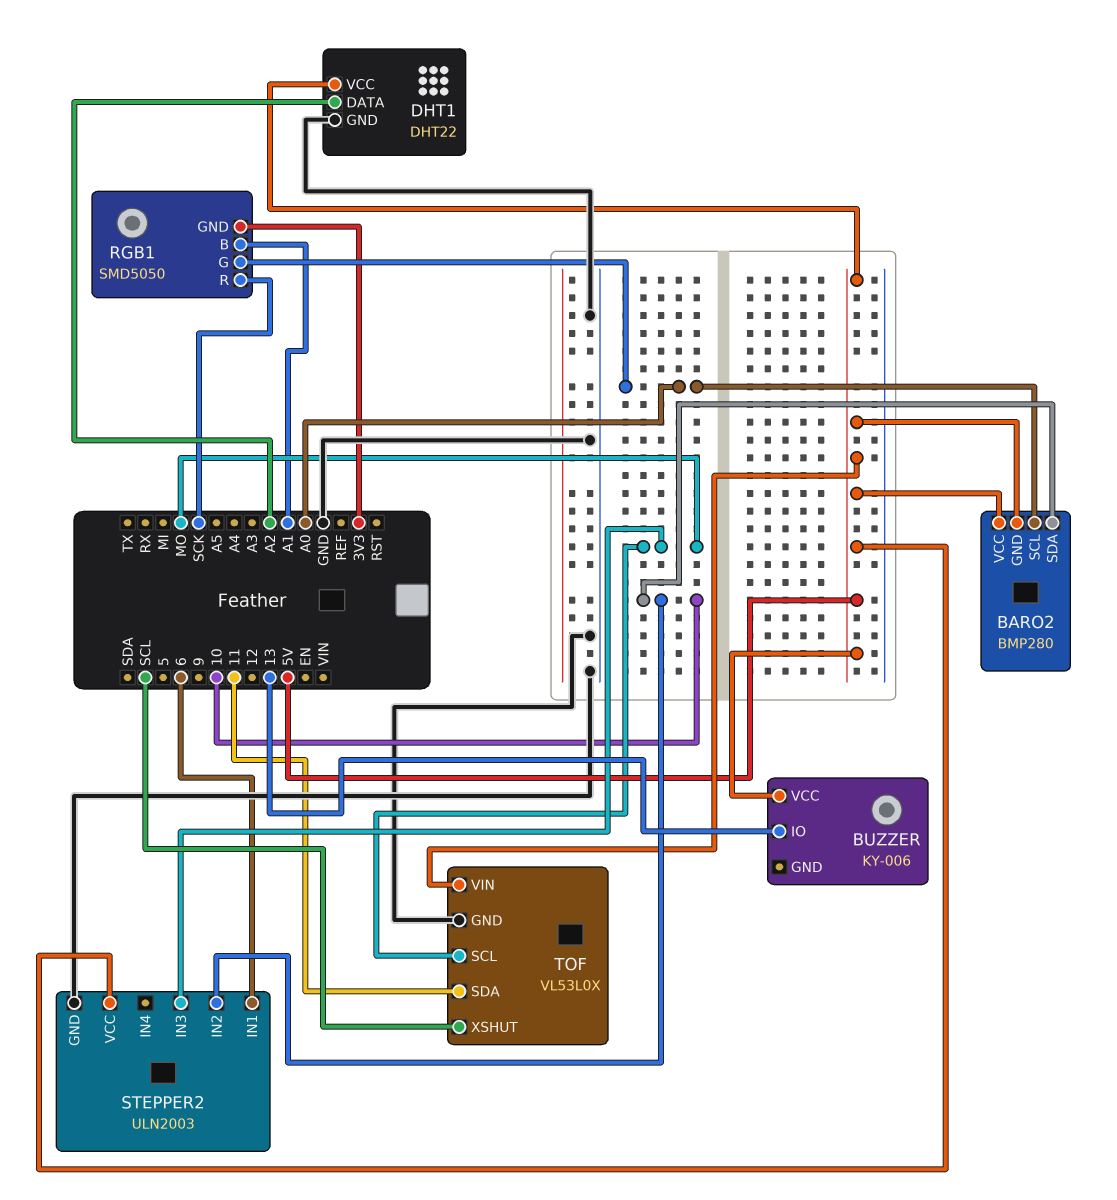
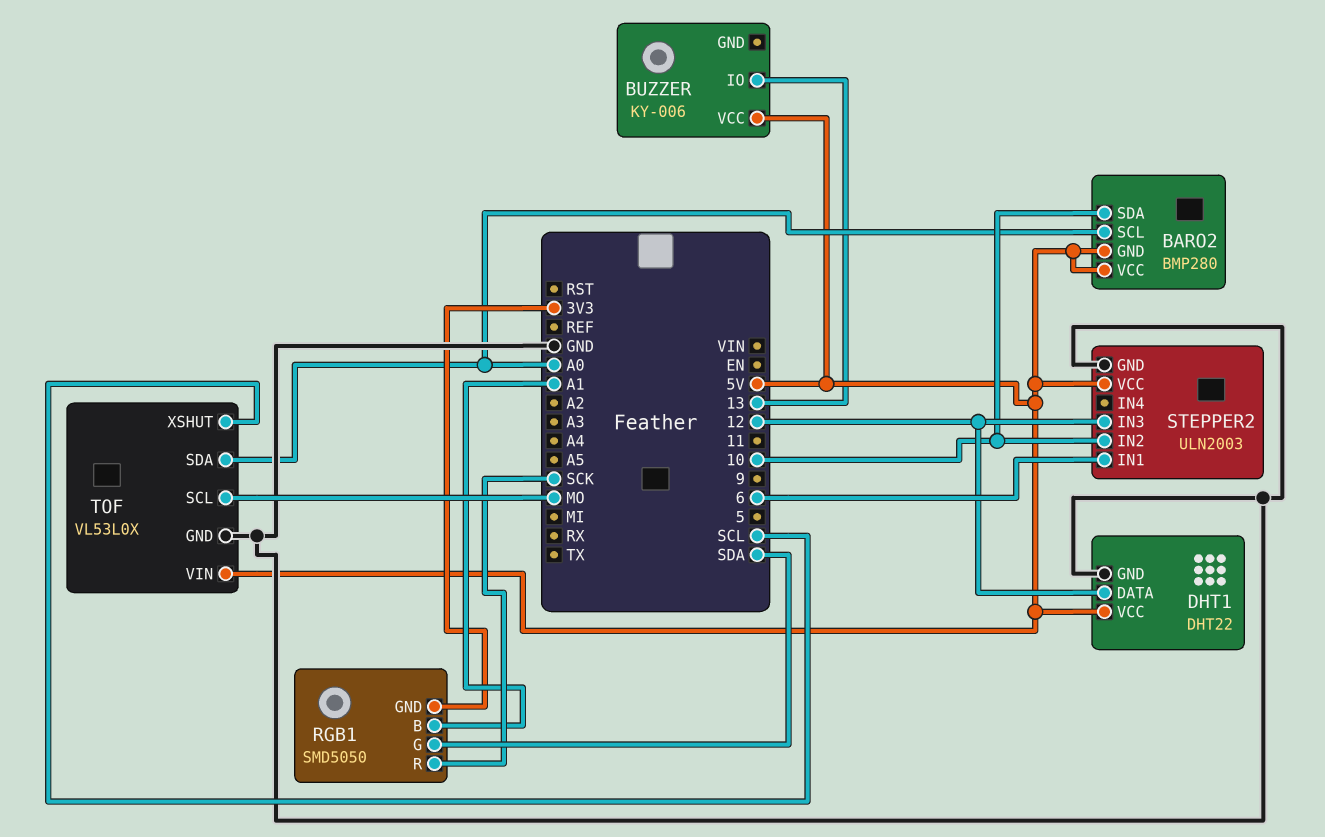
DHT1 pin DATA: A2 -> 12
RGB1 pin G: A0 -> SDA
STEPPER2 pin IN3: MO -> 12
TOF pin SDA: 11 -> A0

